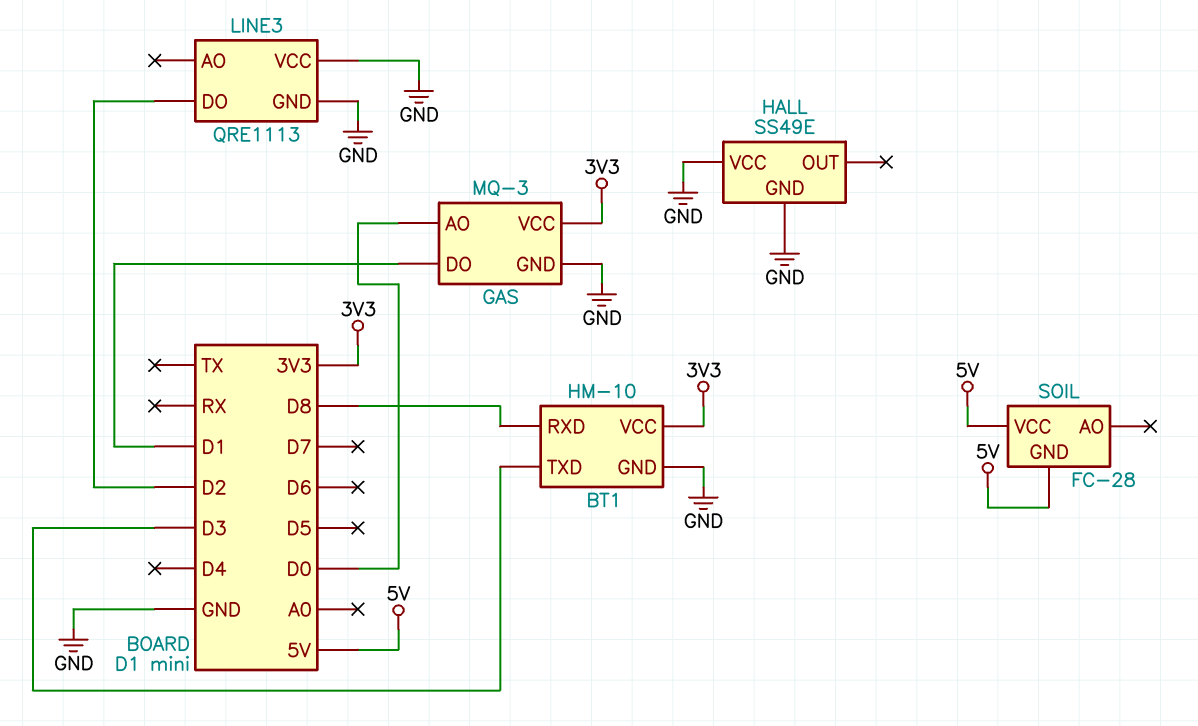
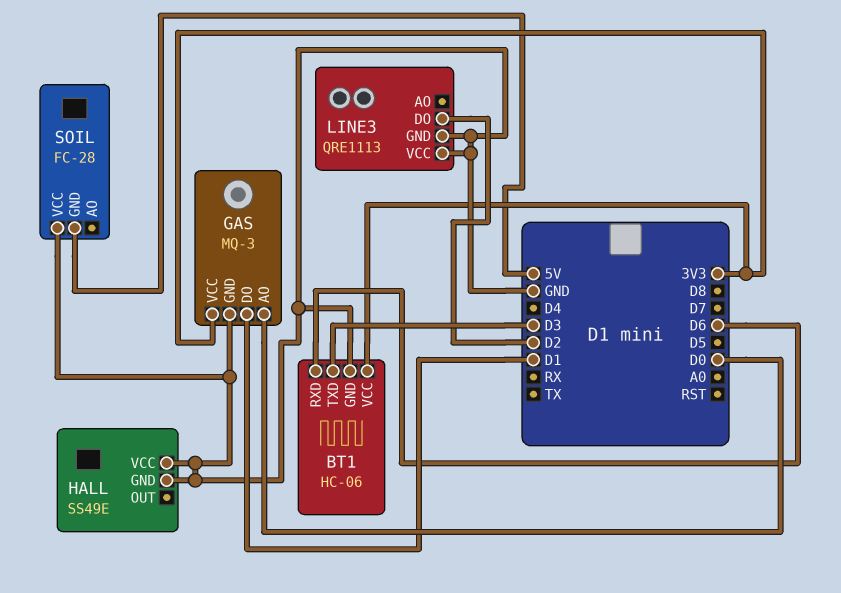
BT1: HM-10 -> HC-06
BT1 pin RXD: D8 -> D6
SOIL pin VCC: 5V -> GND

